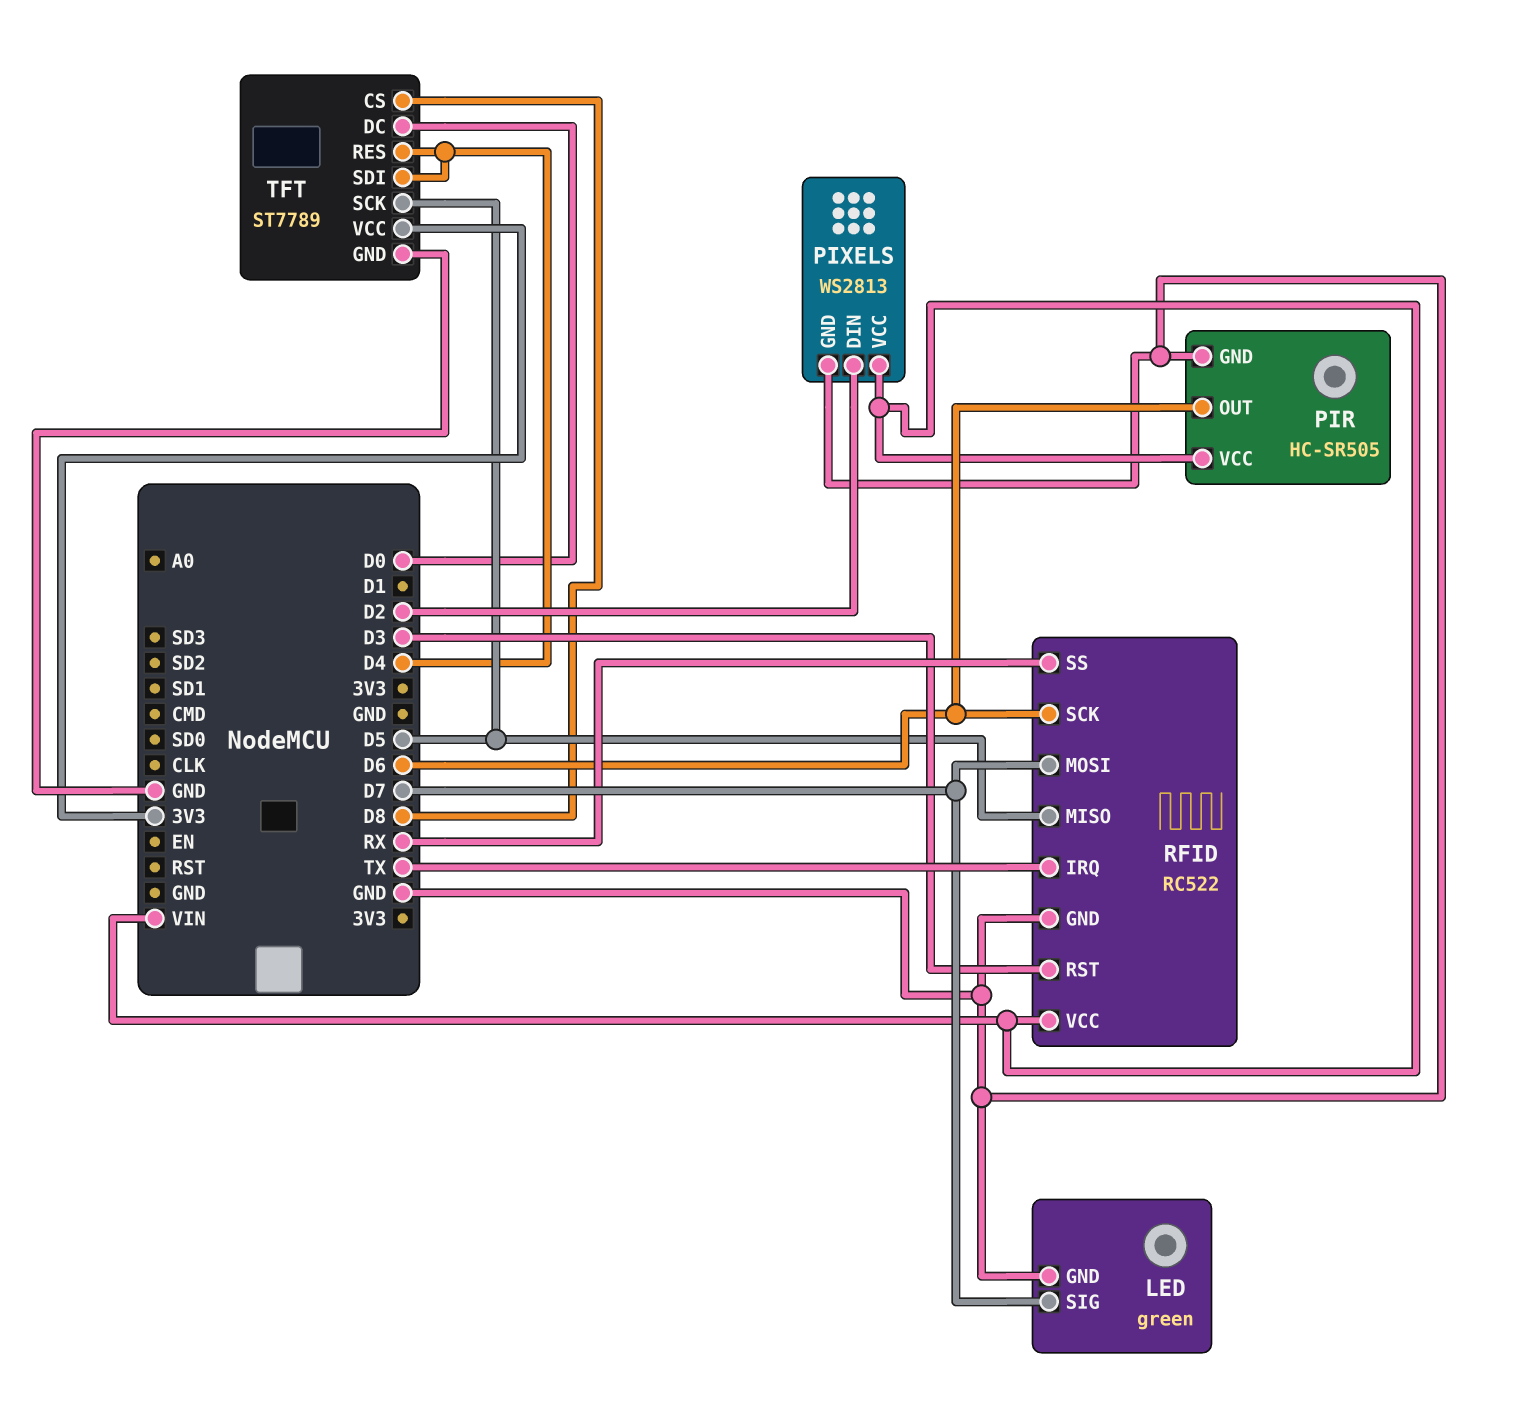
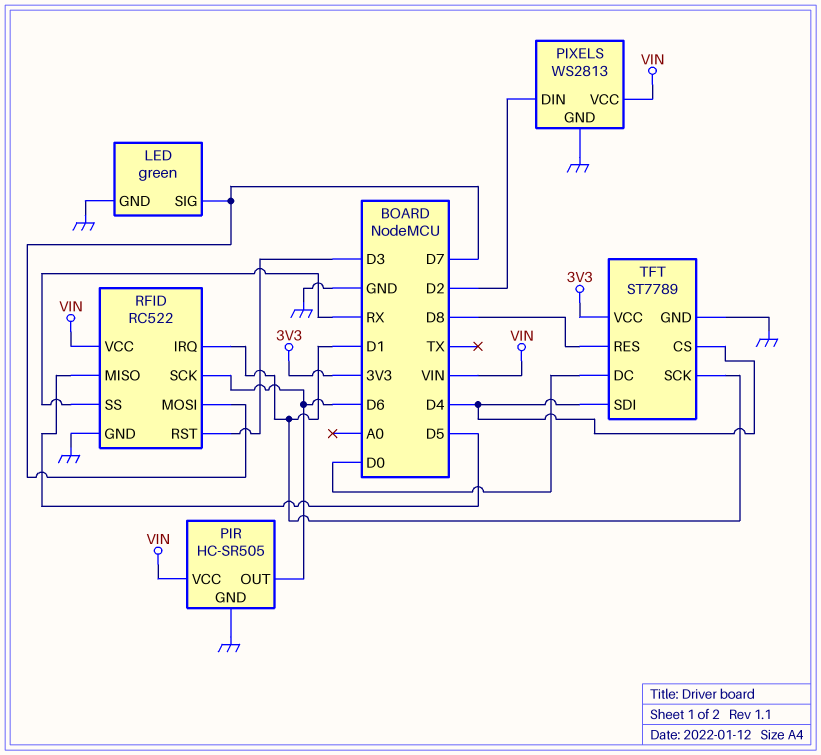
RFID pin IRQ: TX -> D1
TFT pin CS: D8 -> D4
TFT pin RES: D4 -> D8
TFT pin SCK: D5 -> D1

